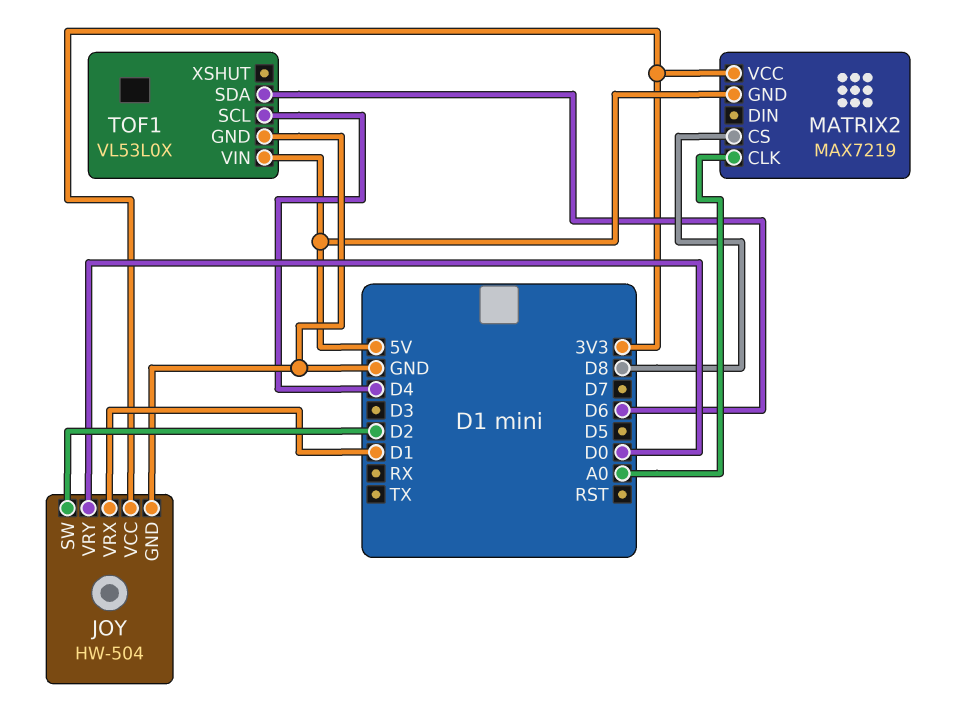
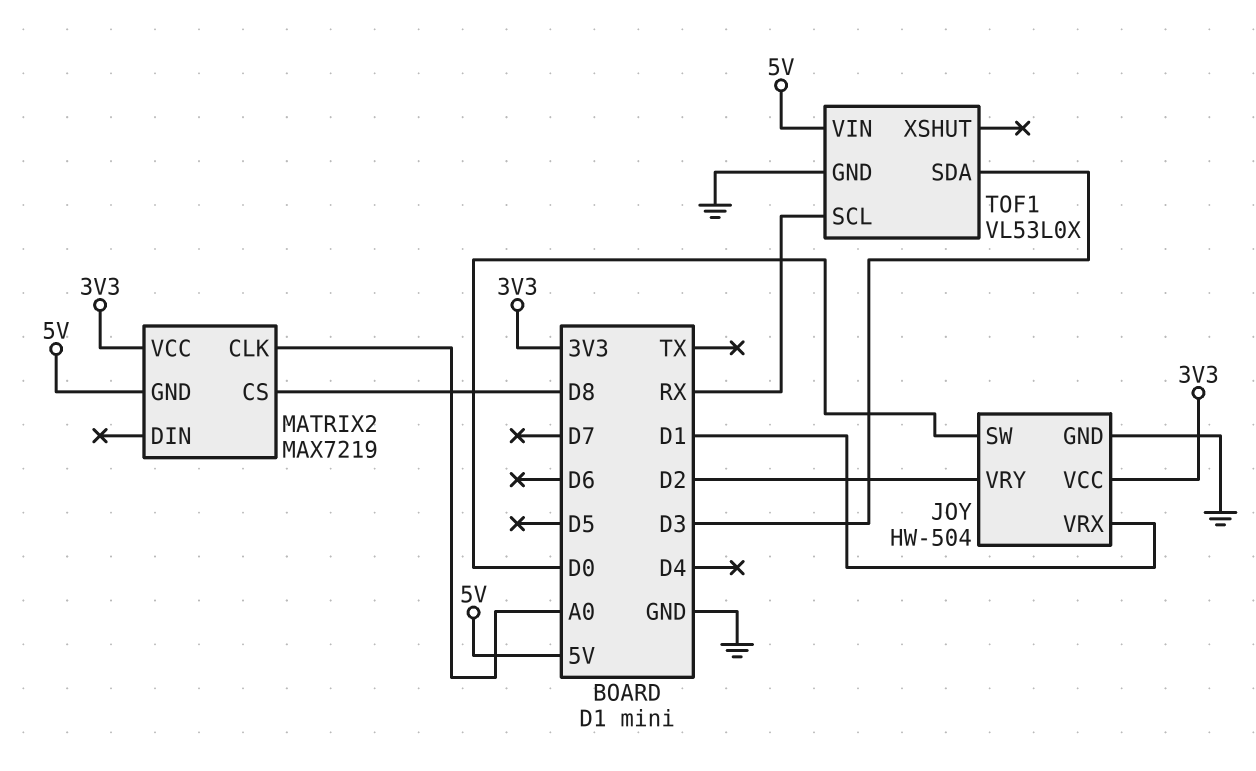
JOY pin SW: D2 -> D0
JOY pin VRY: D0 -> D2
TOF1 pin SCL: D4 -> RX
TOF1 pin SDA: D6 -> D3

